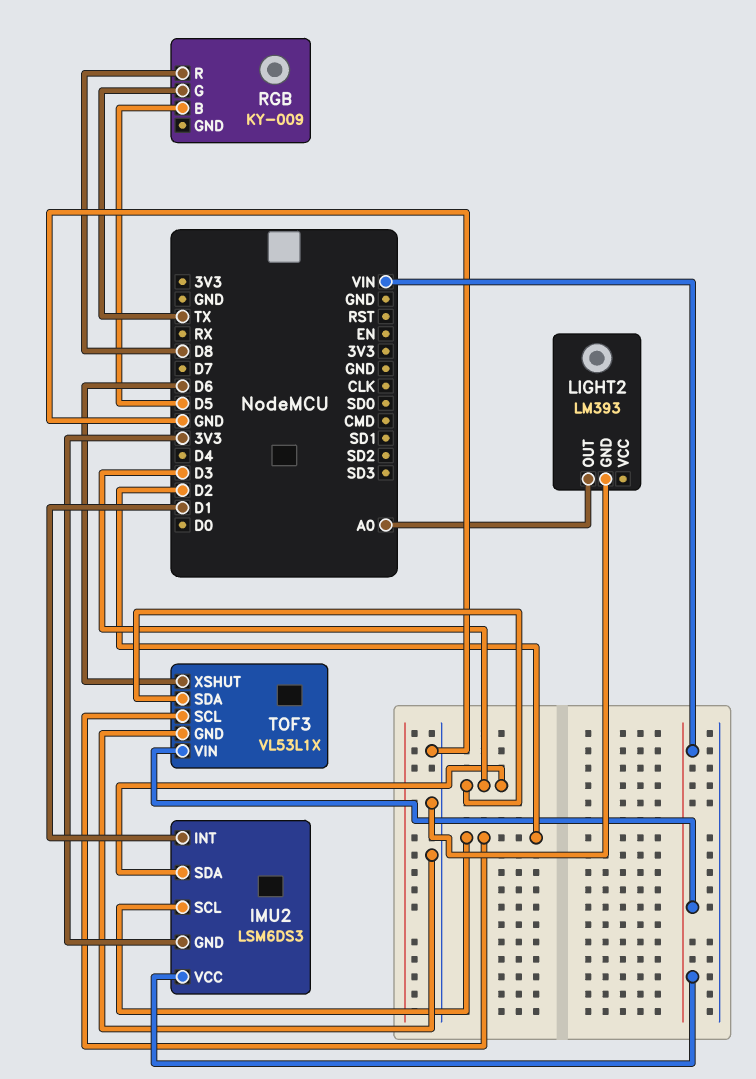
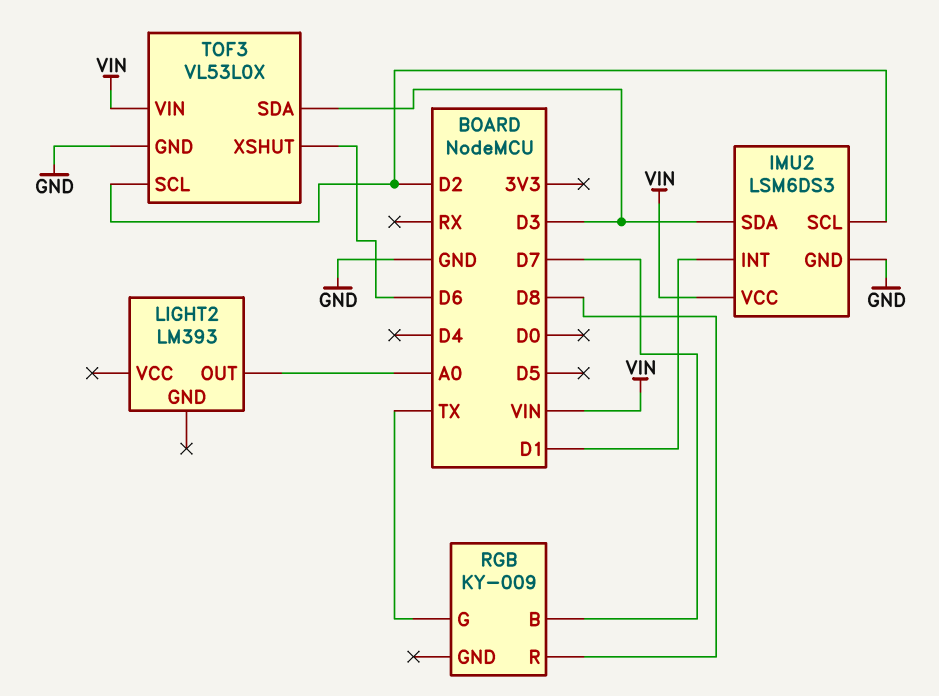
IMU2 pin GND: 3V3 -> GND
LIGHT2 pin GND: GND -> none
RGB pin B: D5 -> D7
TOF3: VL53L1X -> VL53L0X

